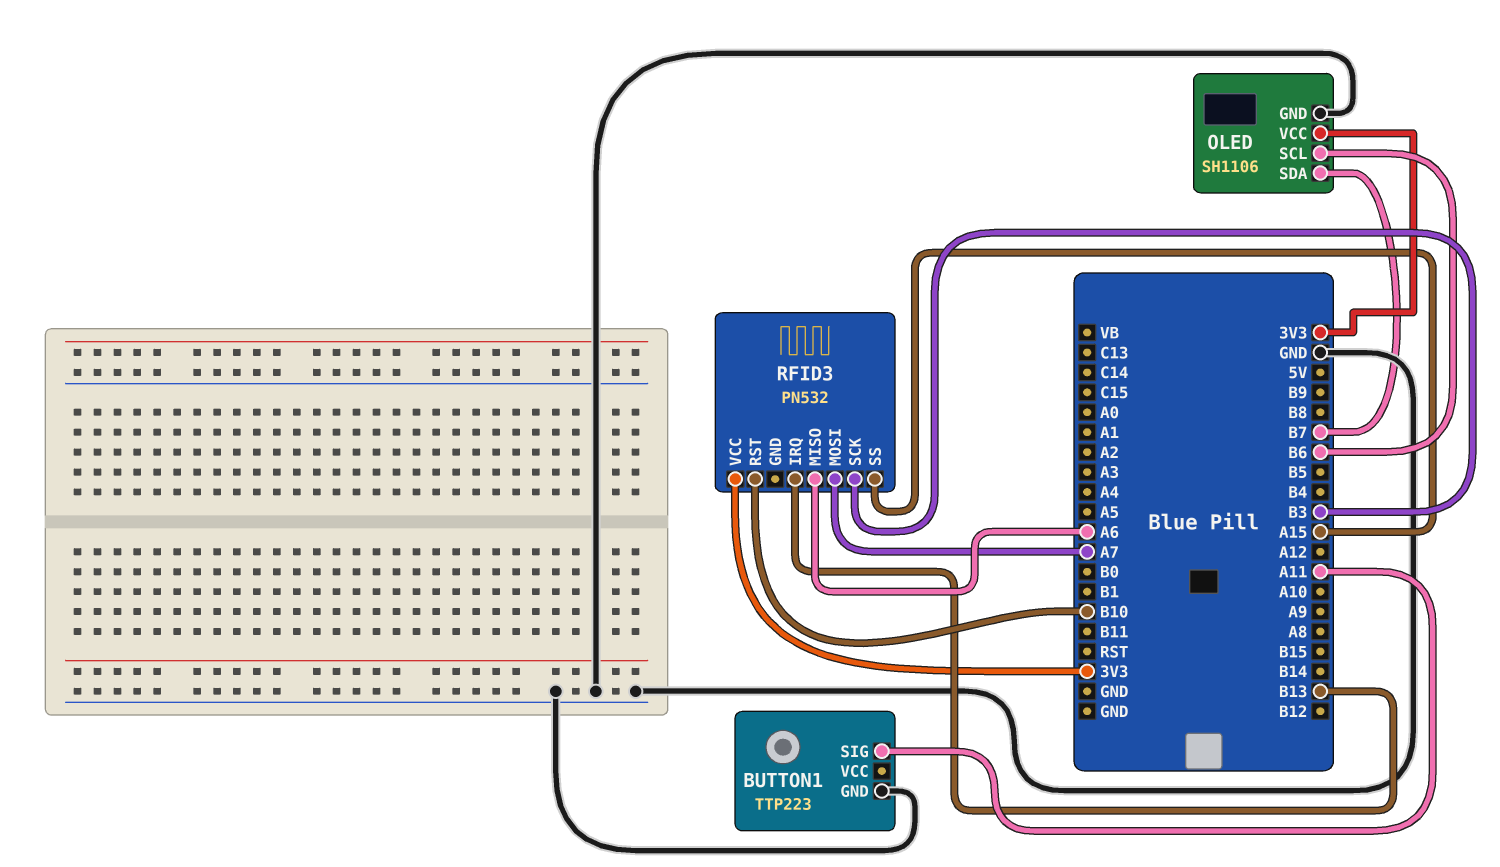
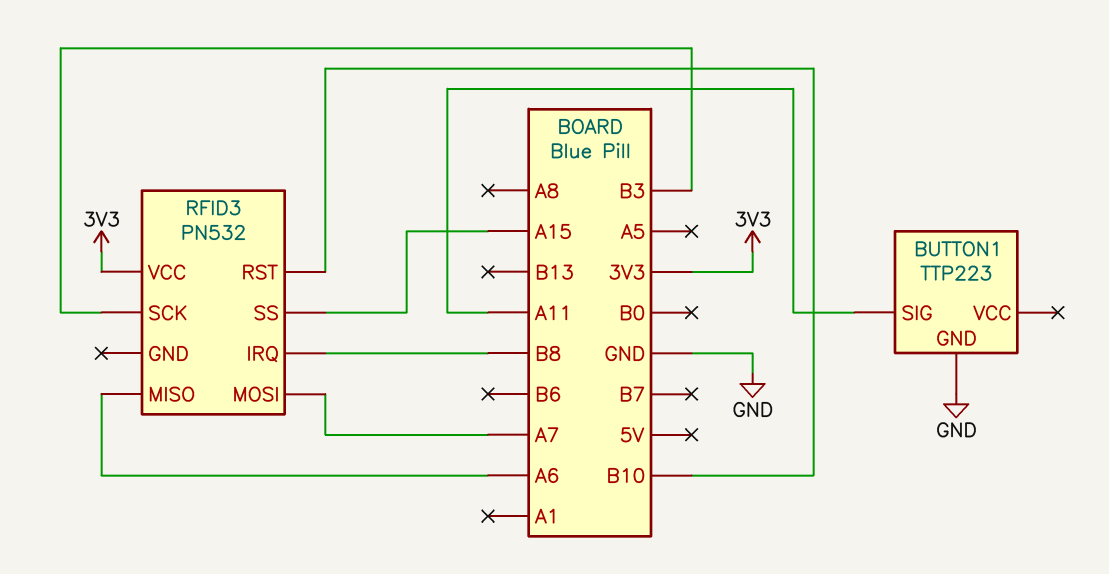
OLED: SH1106 -> none
OLED pin GND: GND -> none
OLED pin SCL: B6 -> none
OLED pin SDA: B7 -> none
OLED pin VCC: 3V3 -> none
RFID3 pin IRQ: B13 -> B8

